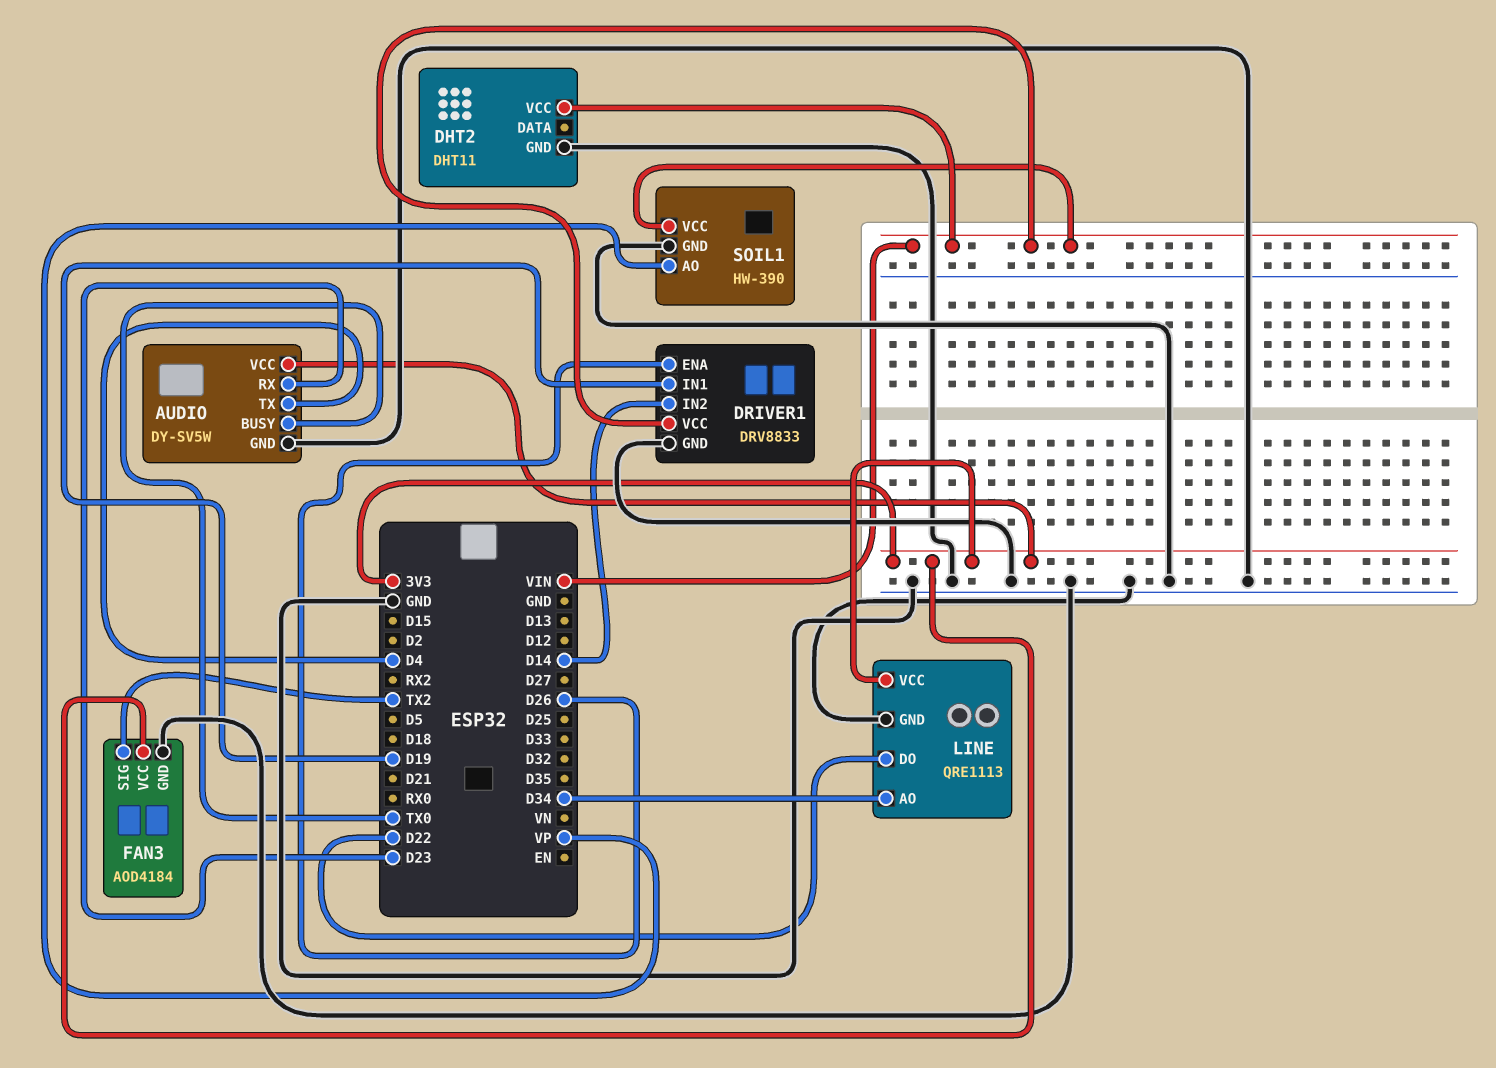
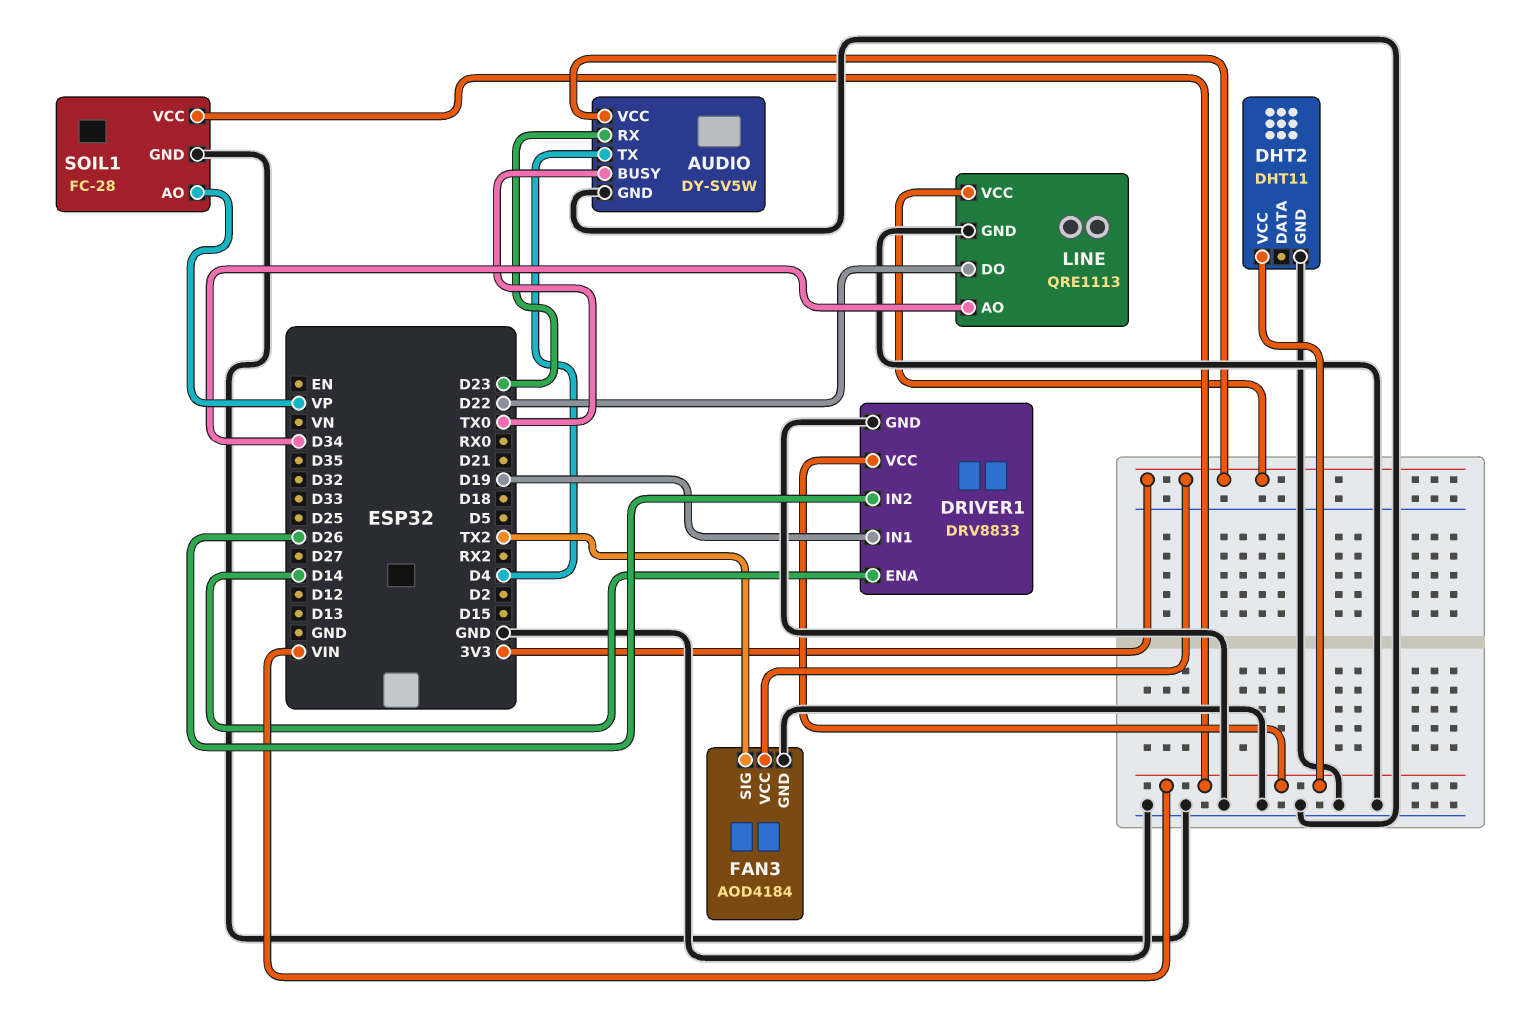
DRIVER1 pin ENA: D26 -> D14
DRIVER1 pin IN2: D14 -> D26
SOIL1: HW-390 -> FC-28

